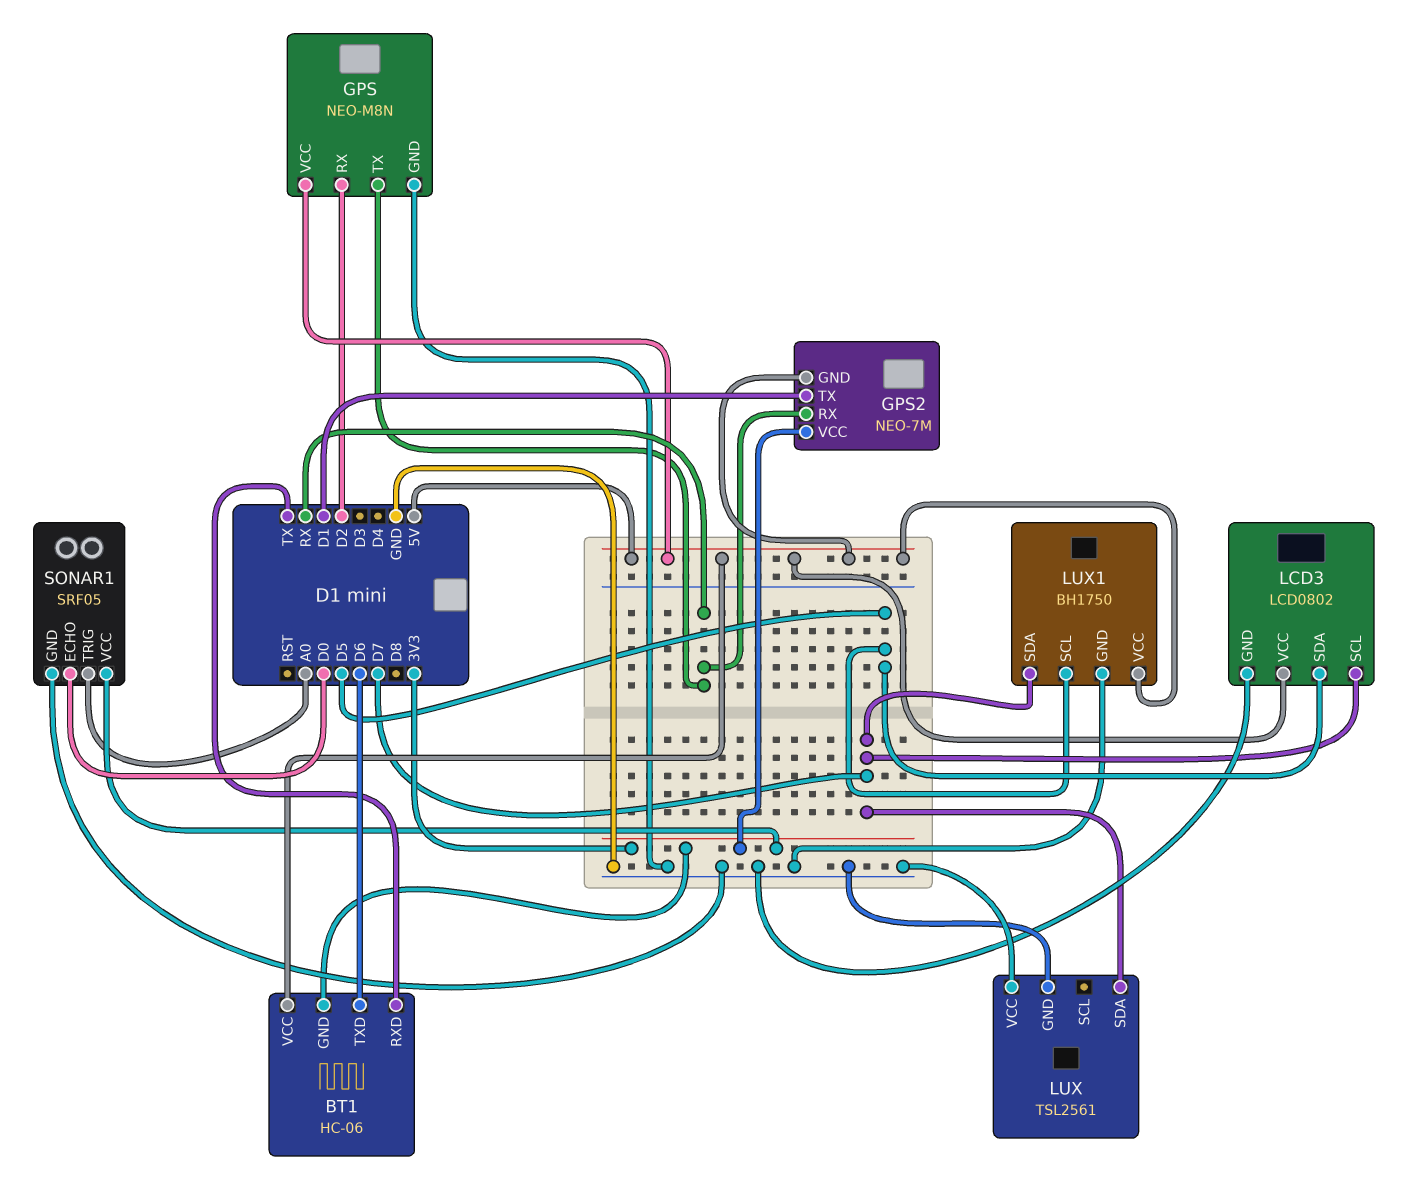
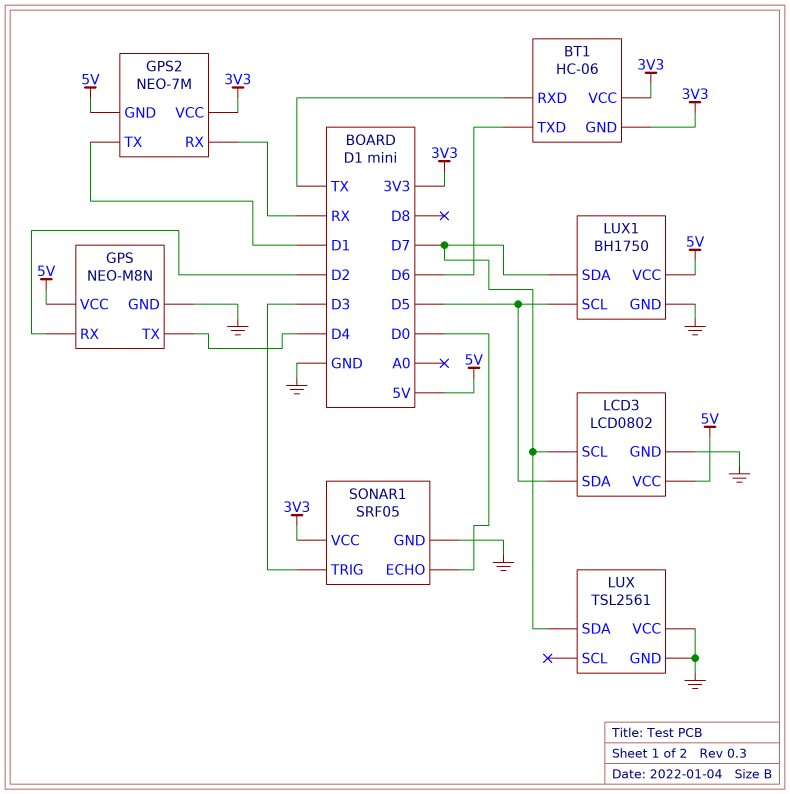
BT1 pin VCC: 5V -> 3V3
GPS pin TX: RX -> D4
SONAR1 pin TRIG: A0 -> D3

